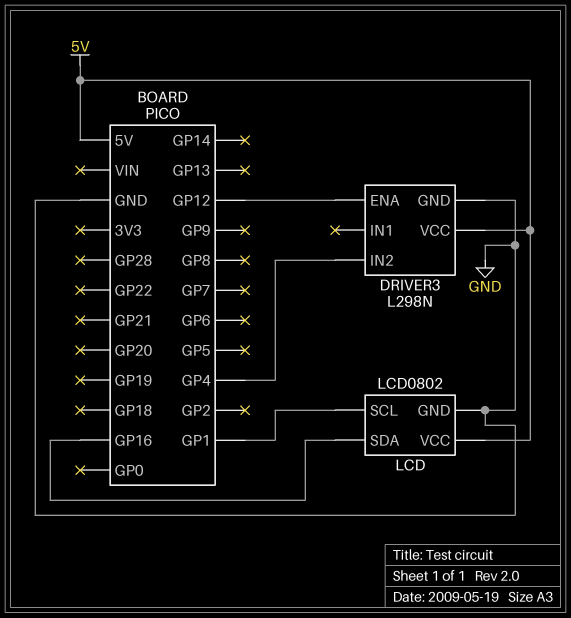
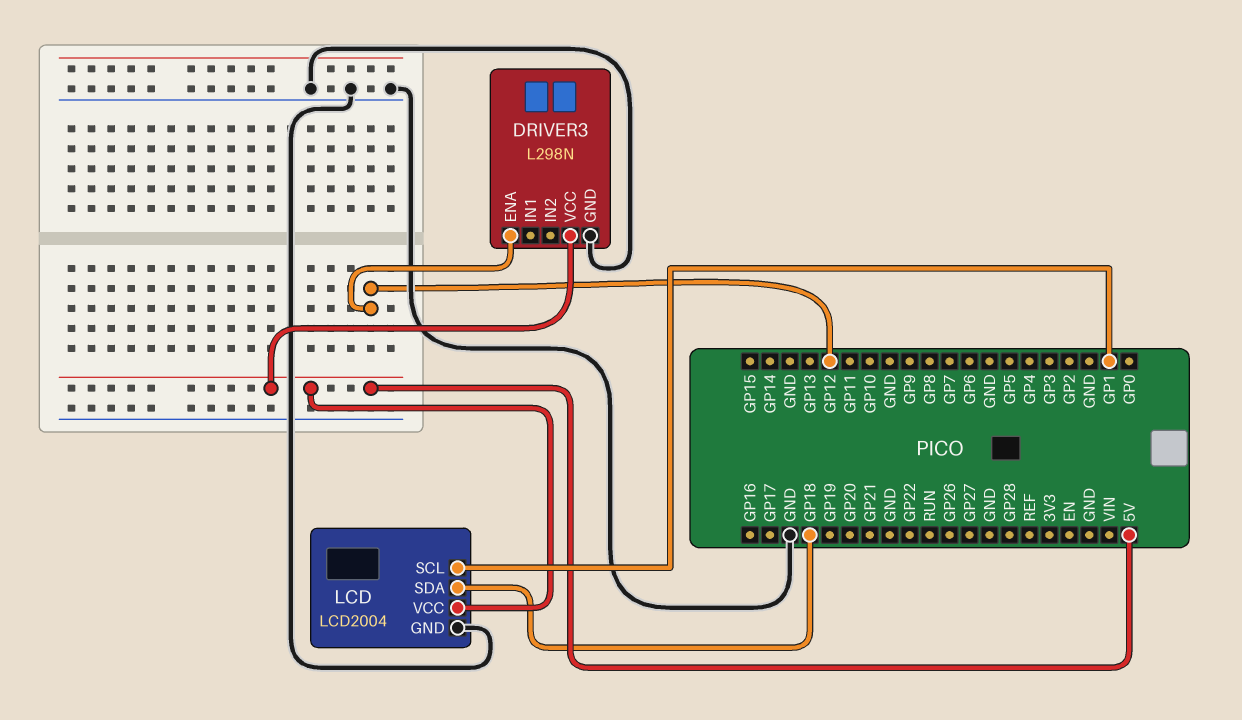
DRIVER3 pin IN2: GP4 -> none
LCD: LCD0802 -> LCD2004
LCD pin SDA: GP16 -> GP18

